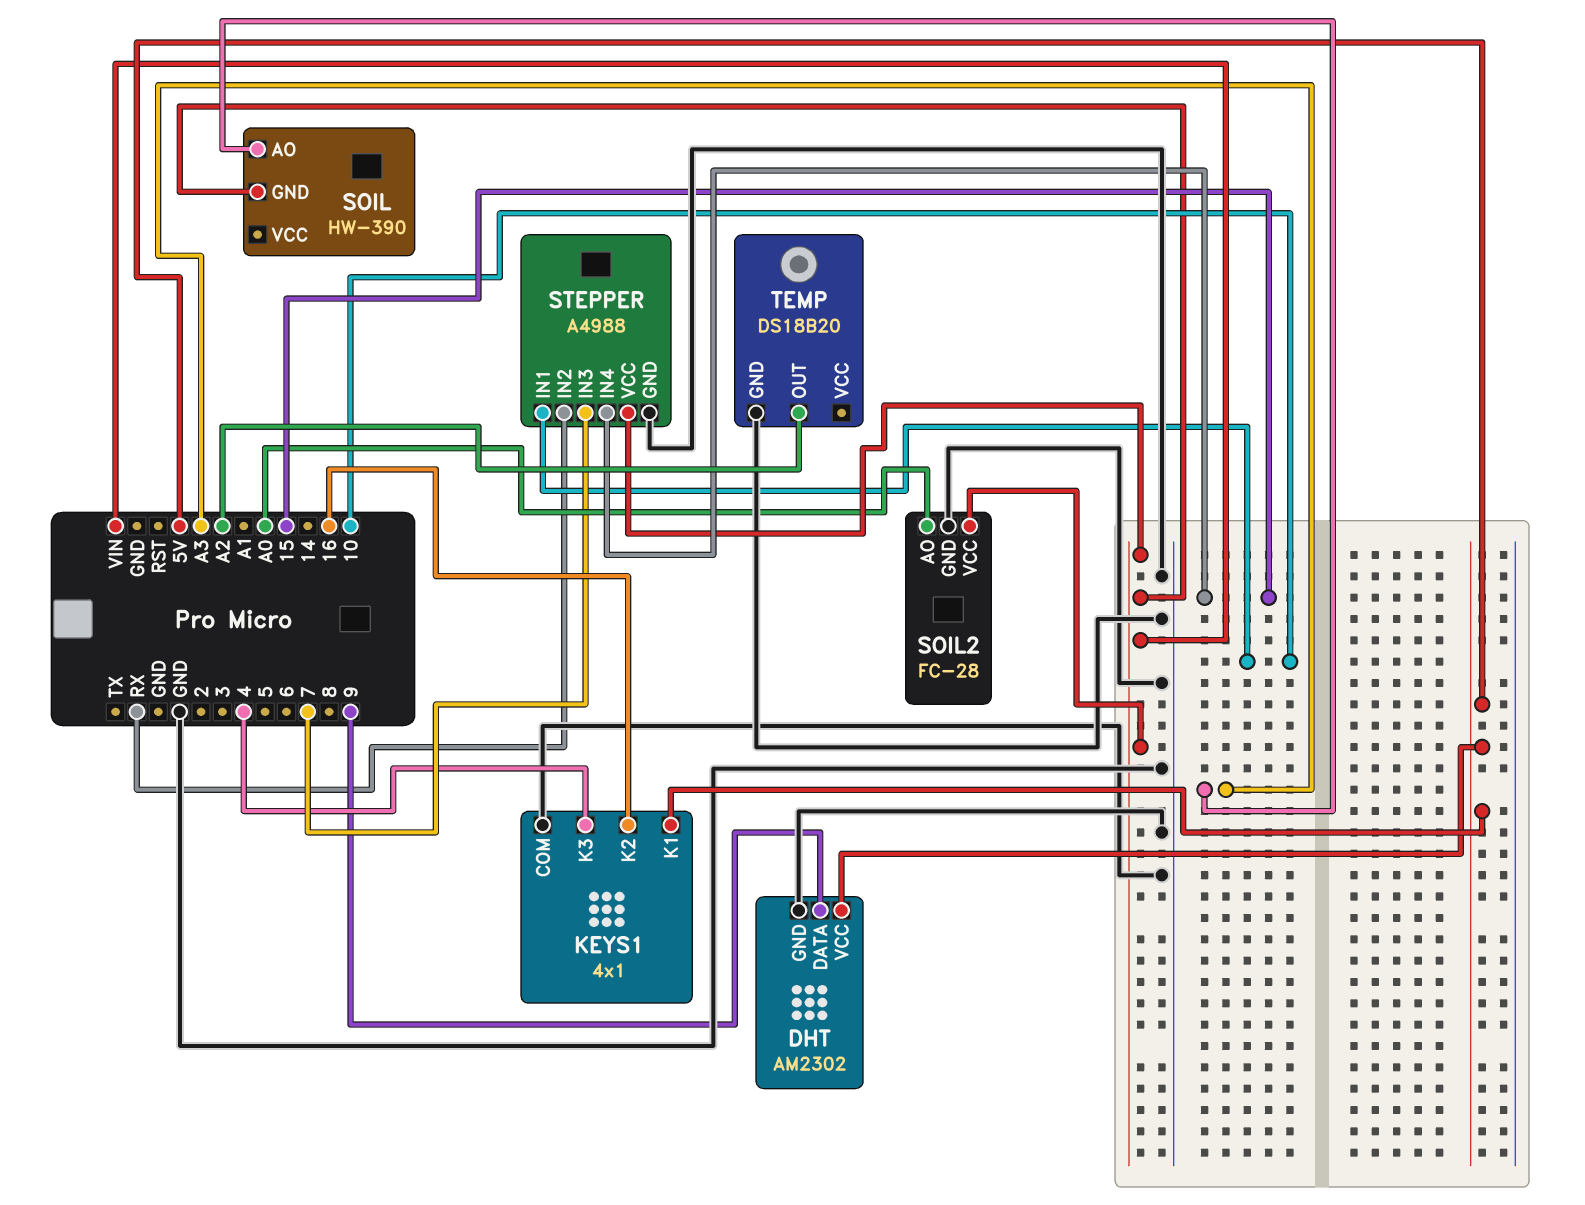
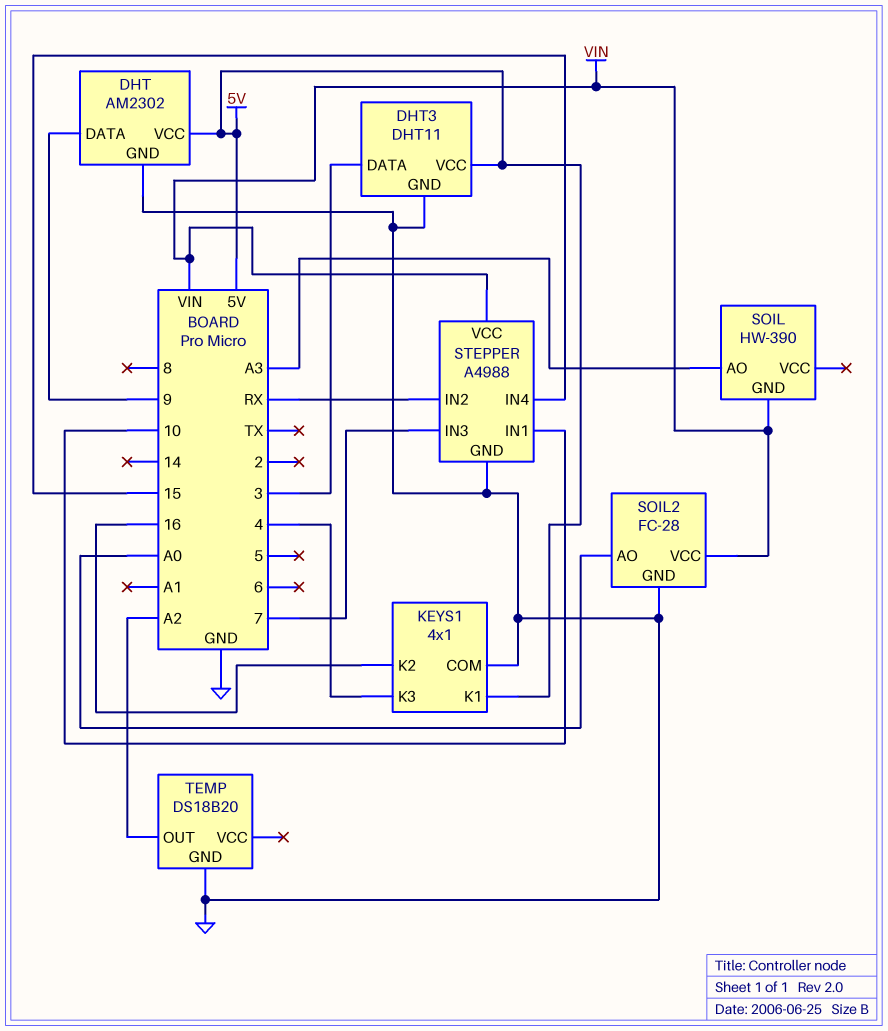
DHT3: none -> DHT11
DHT3 pin DATA: none -> 3
DHT3 pin GND: none -> GND
DHT3 pin VCC: none -> 5V

